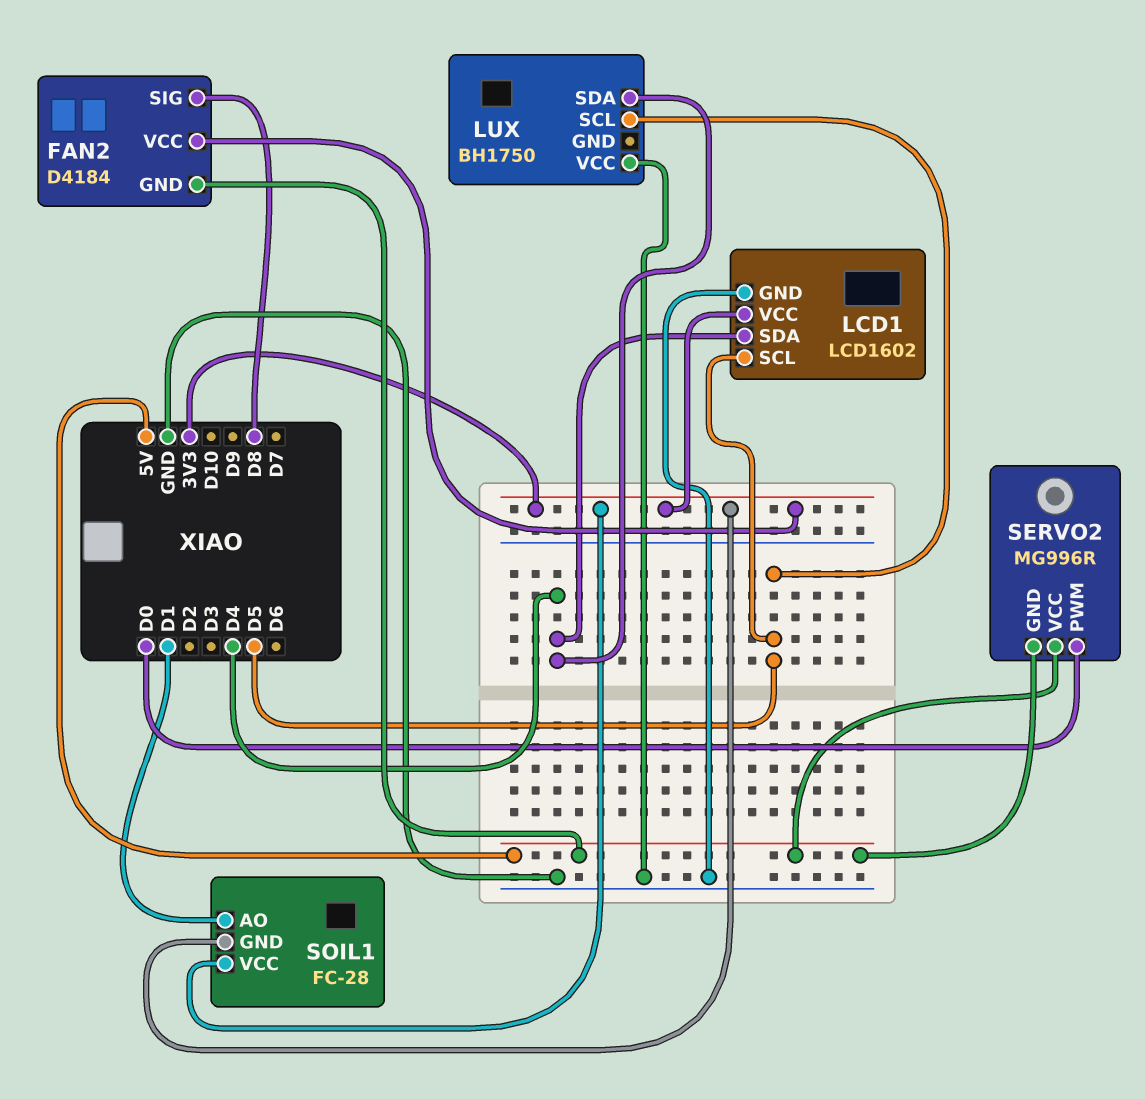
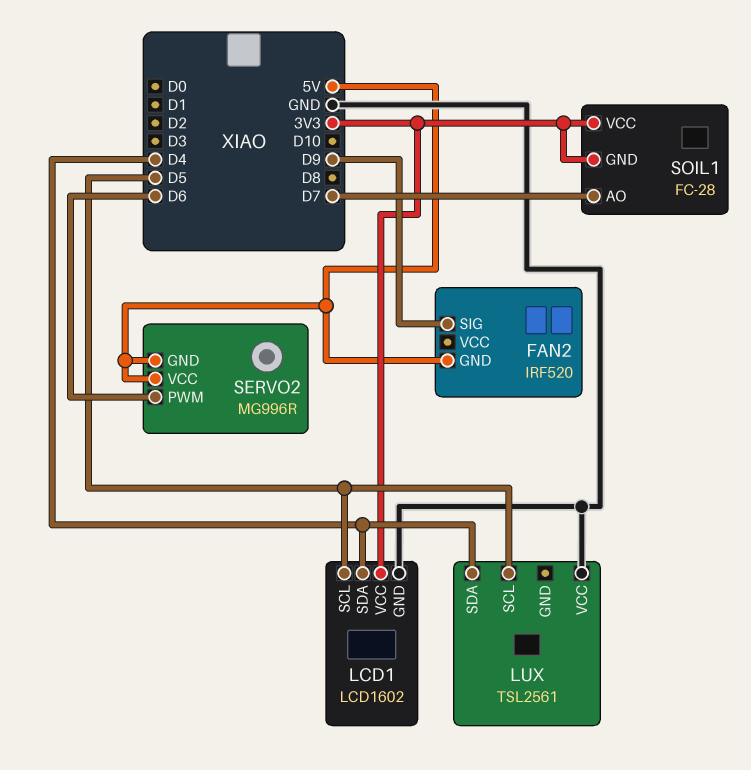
FAN2: D4184 -> IRF520
FAN2 pin SIG: D8 -> D9
FAN2 pin VCC: 3V3 -> none
LUX: BH1750 -> TSL2561
SERVO2 pin PWM: D0 -> D6
SOIL1 pin AO: D1 -> D7

